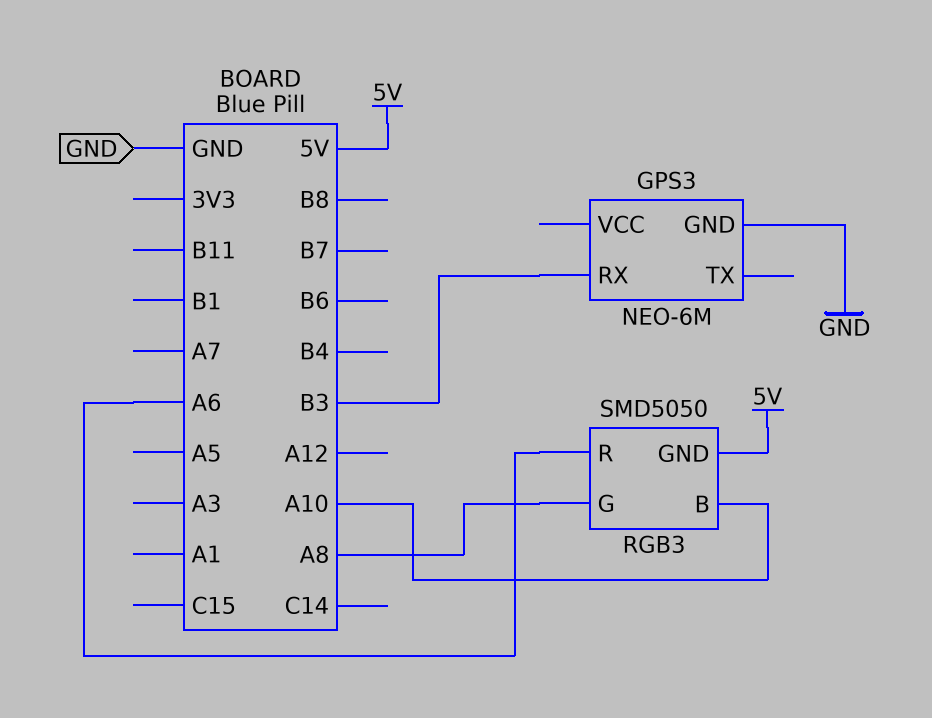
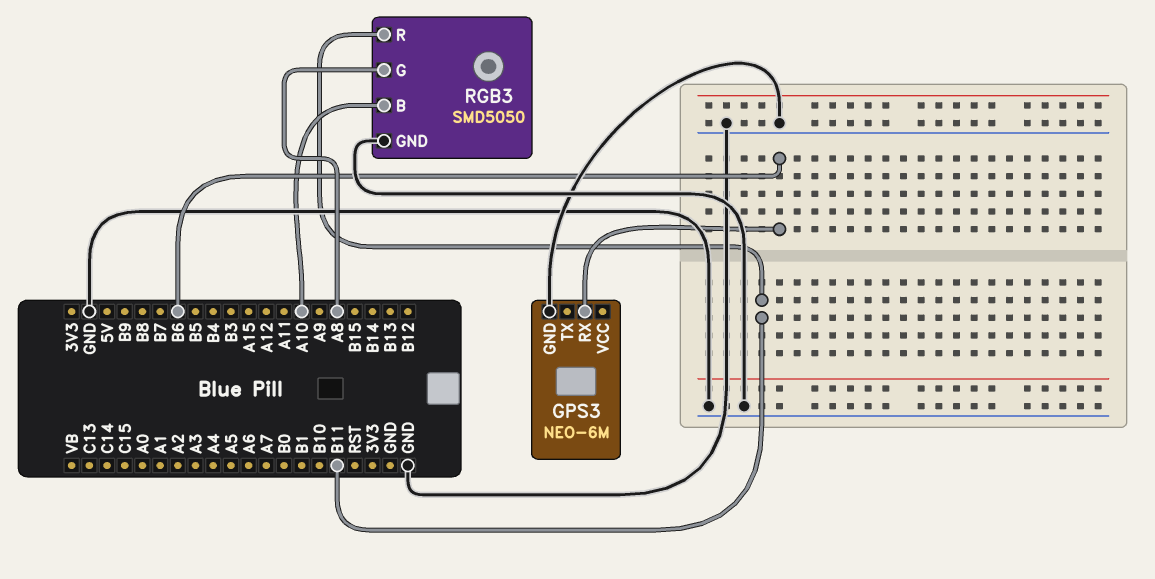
GPS3 pin RX: B3 -> B6
RGB3 pin GND: 5V -> GND
RGB3 pin R: A6 -> B11

